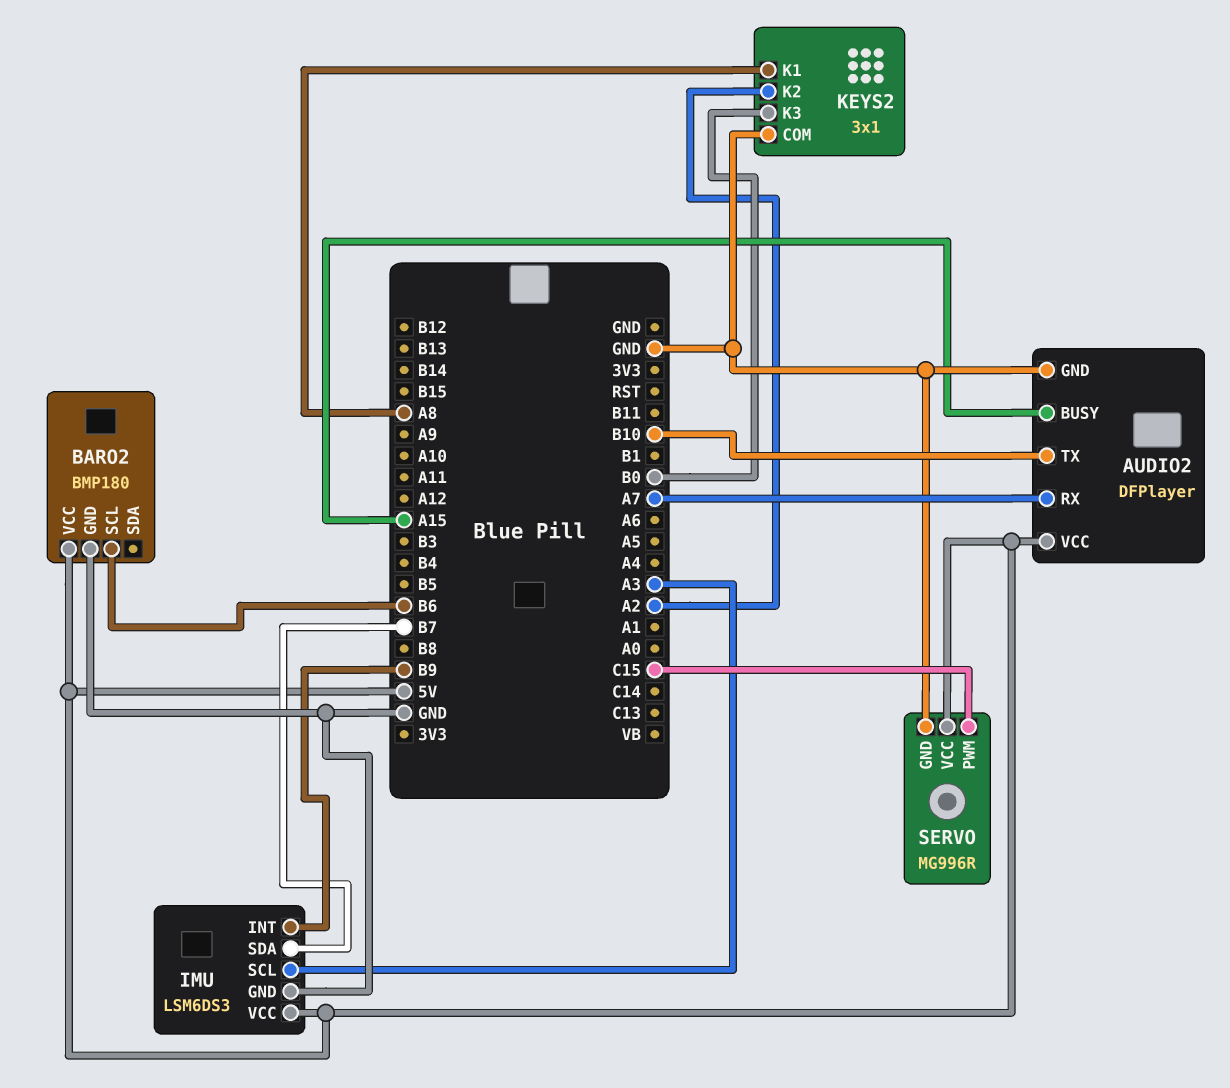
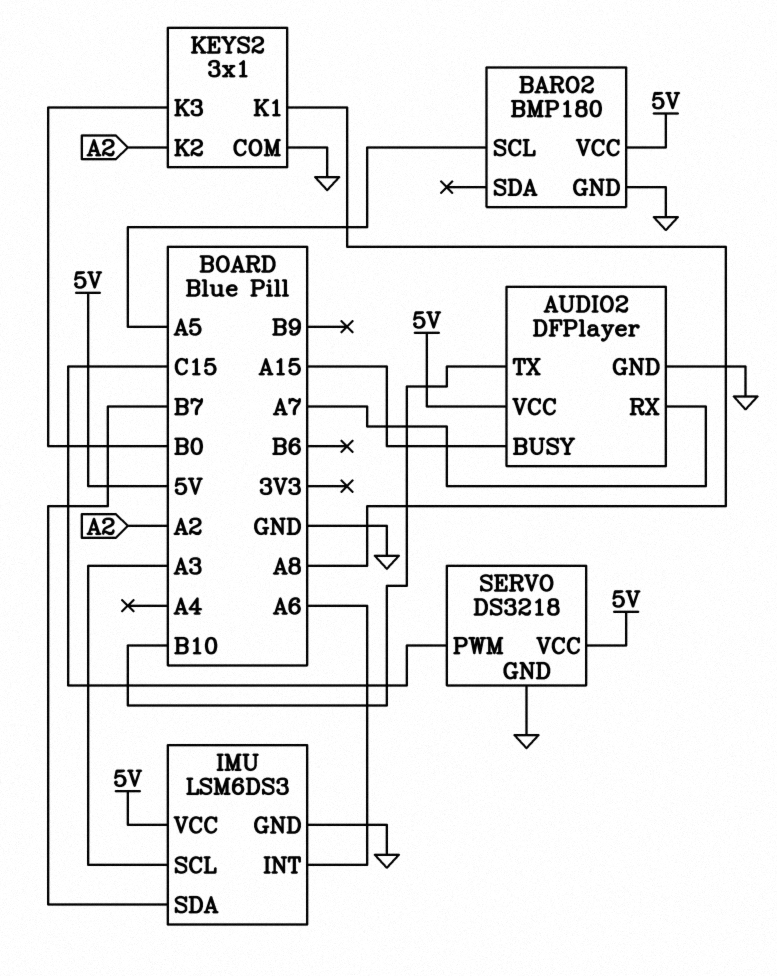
BARO2 pin SCL: B6 -> A5
IMU pin INT: B9 -> A6
SERVO: MG996R -> DS3218

